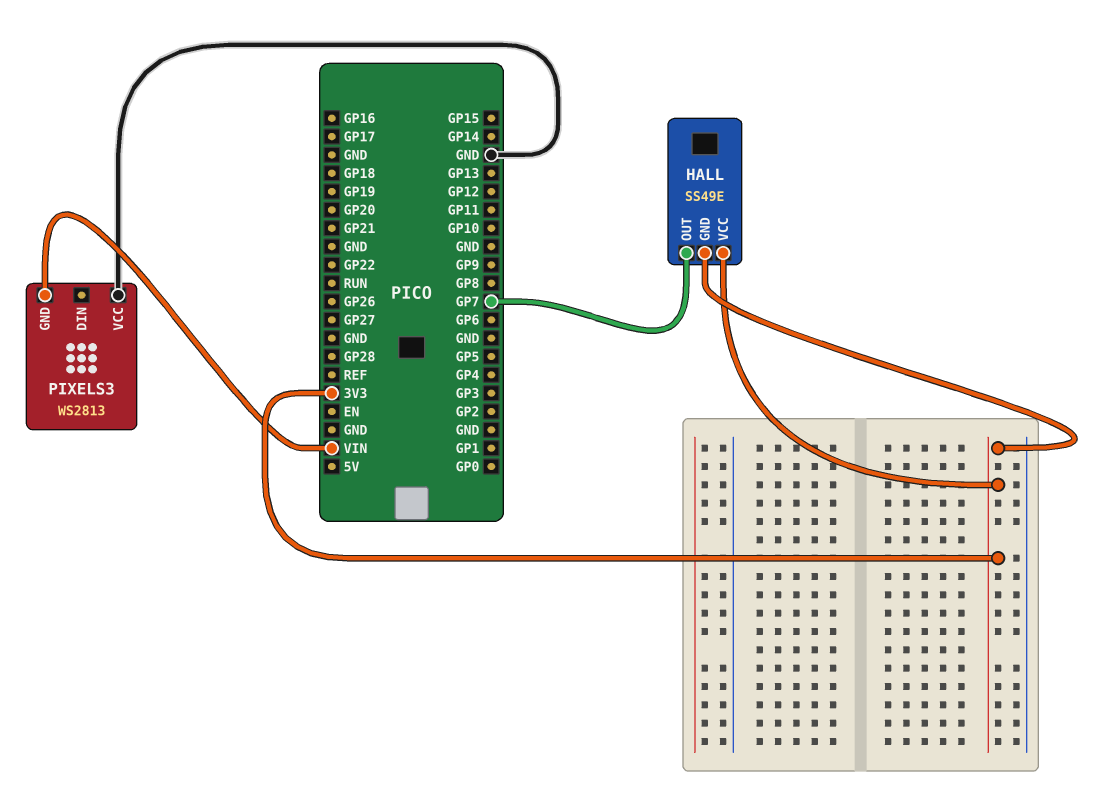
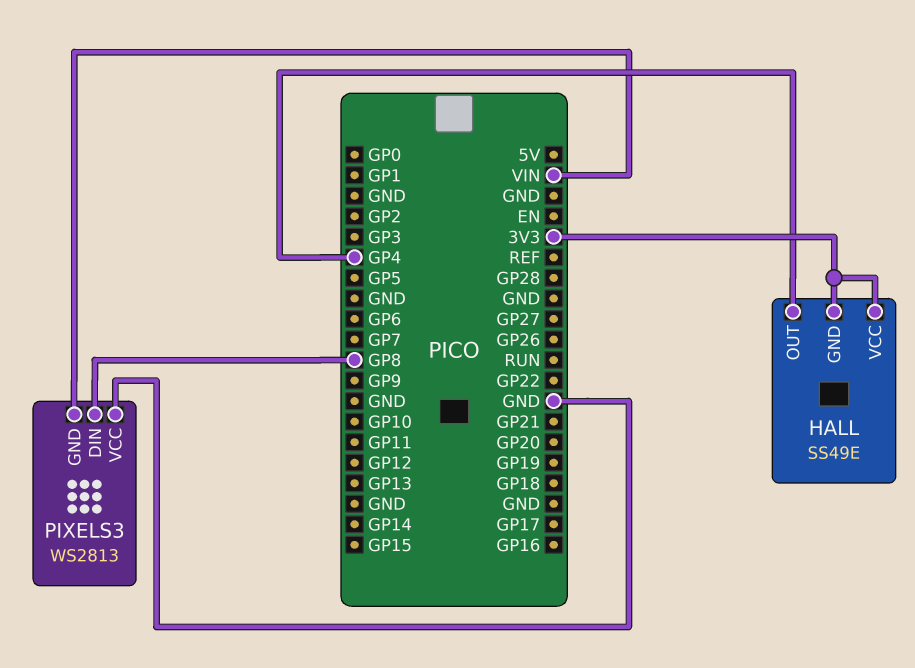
HALL pin OUT: GP7 -> GP4
PIXELS3 pin DIN: none -> GP8

